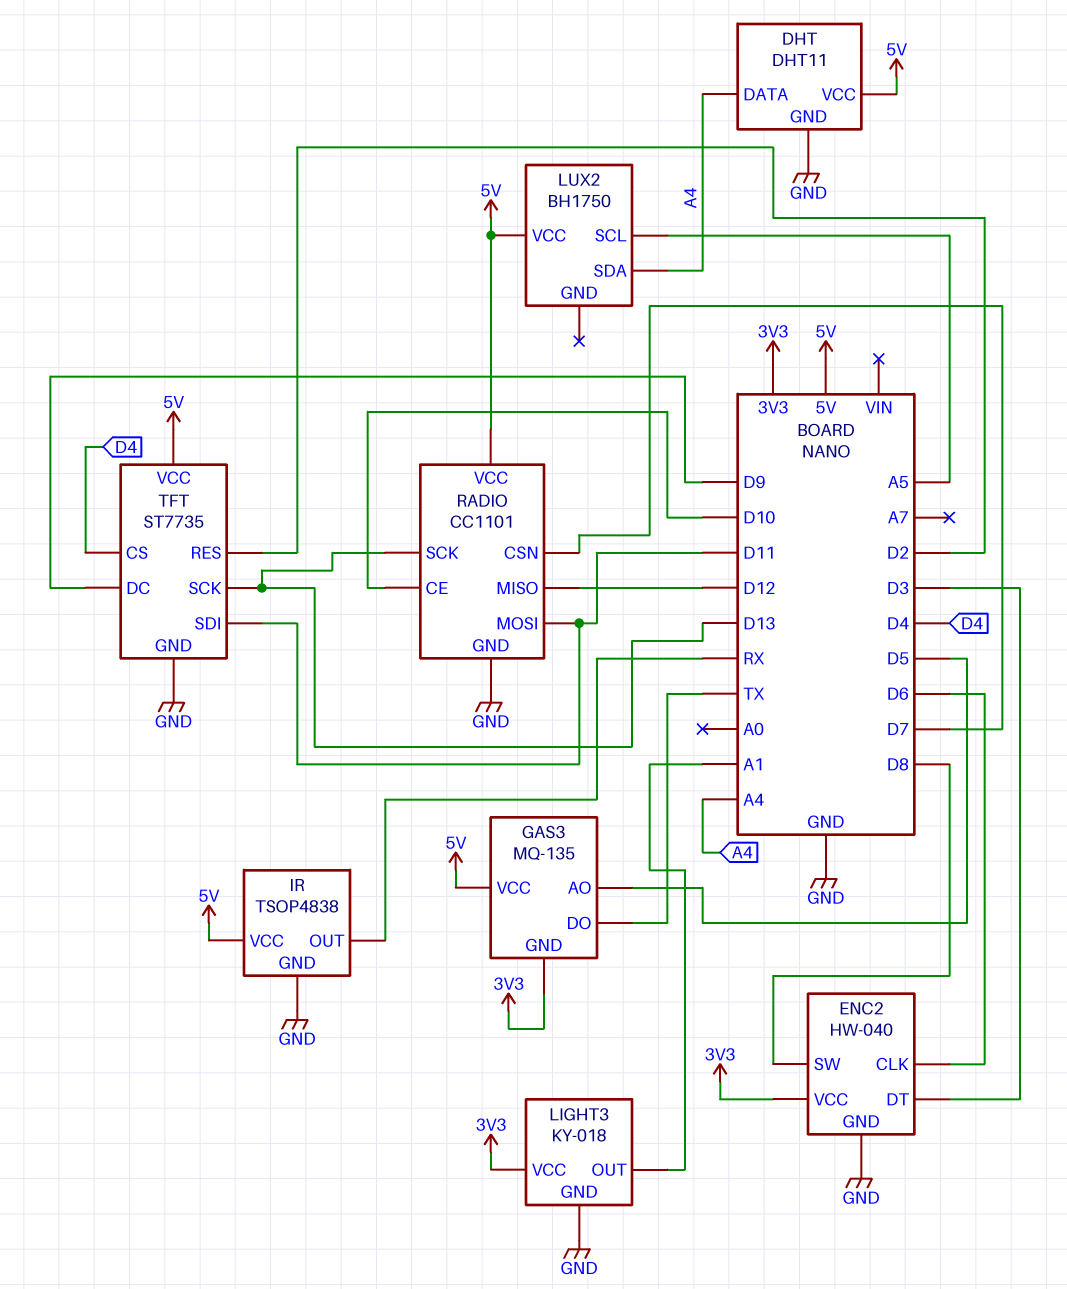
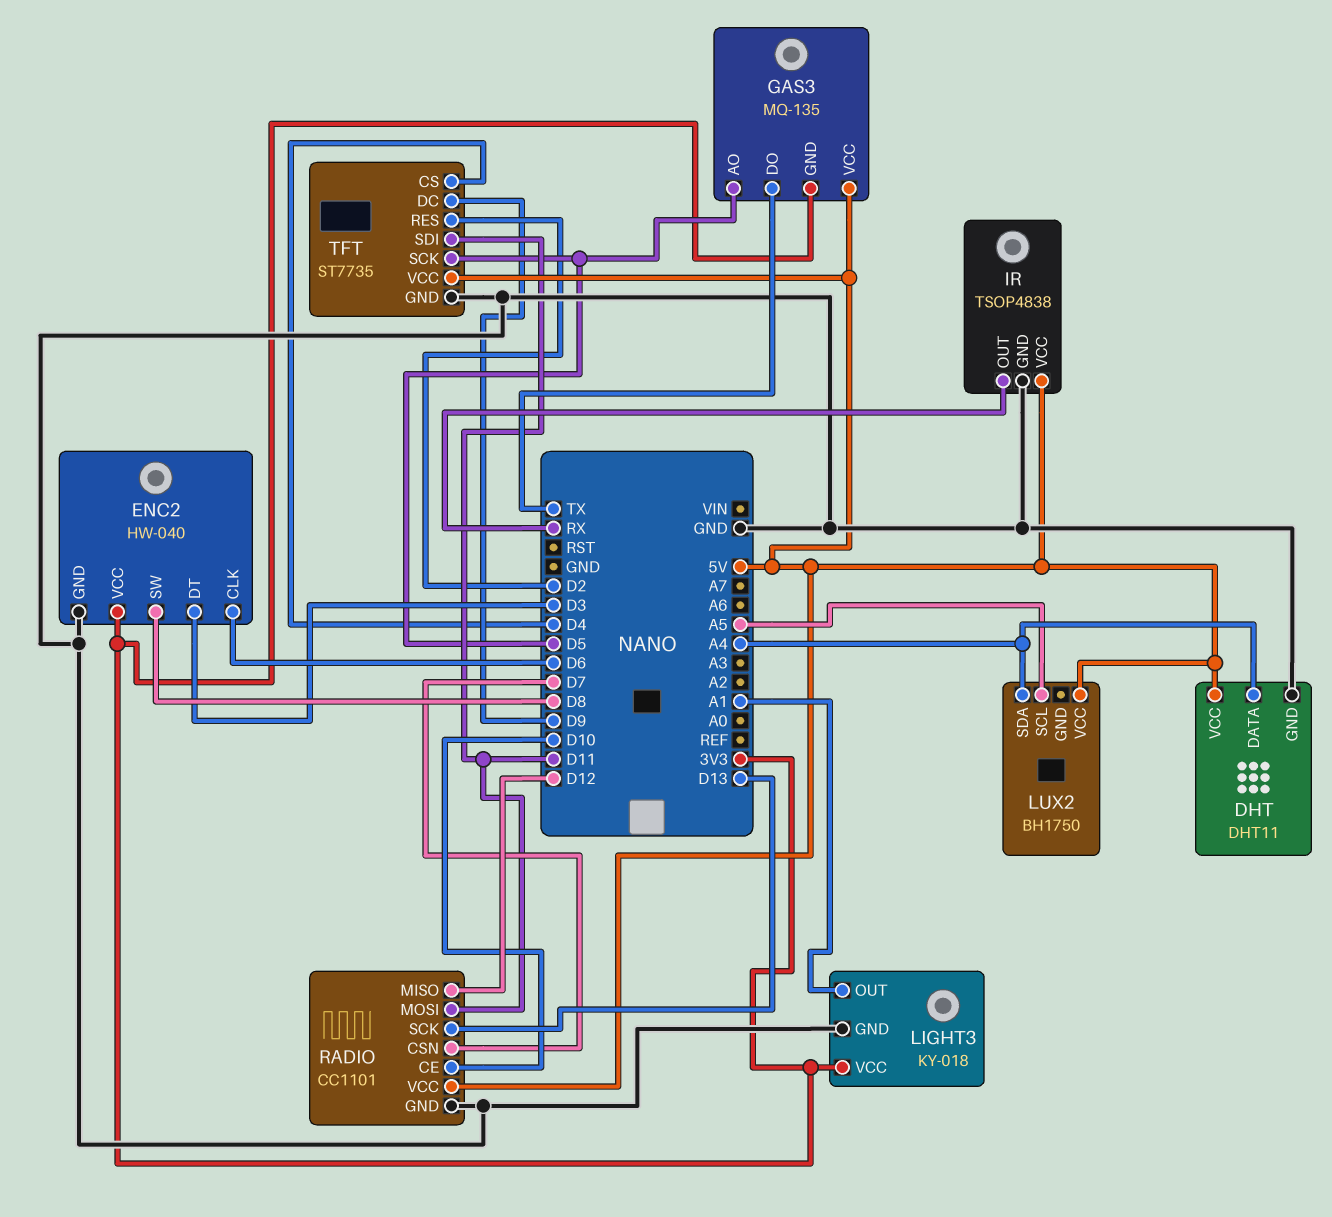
TFT pin SCK: D13 -> D5

